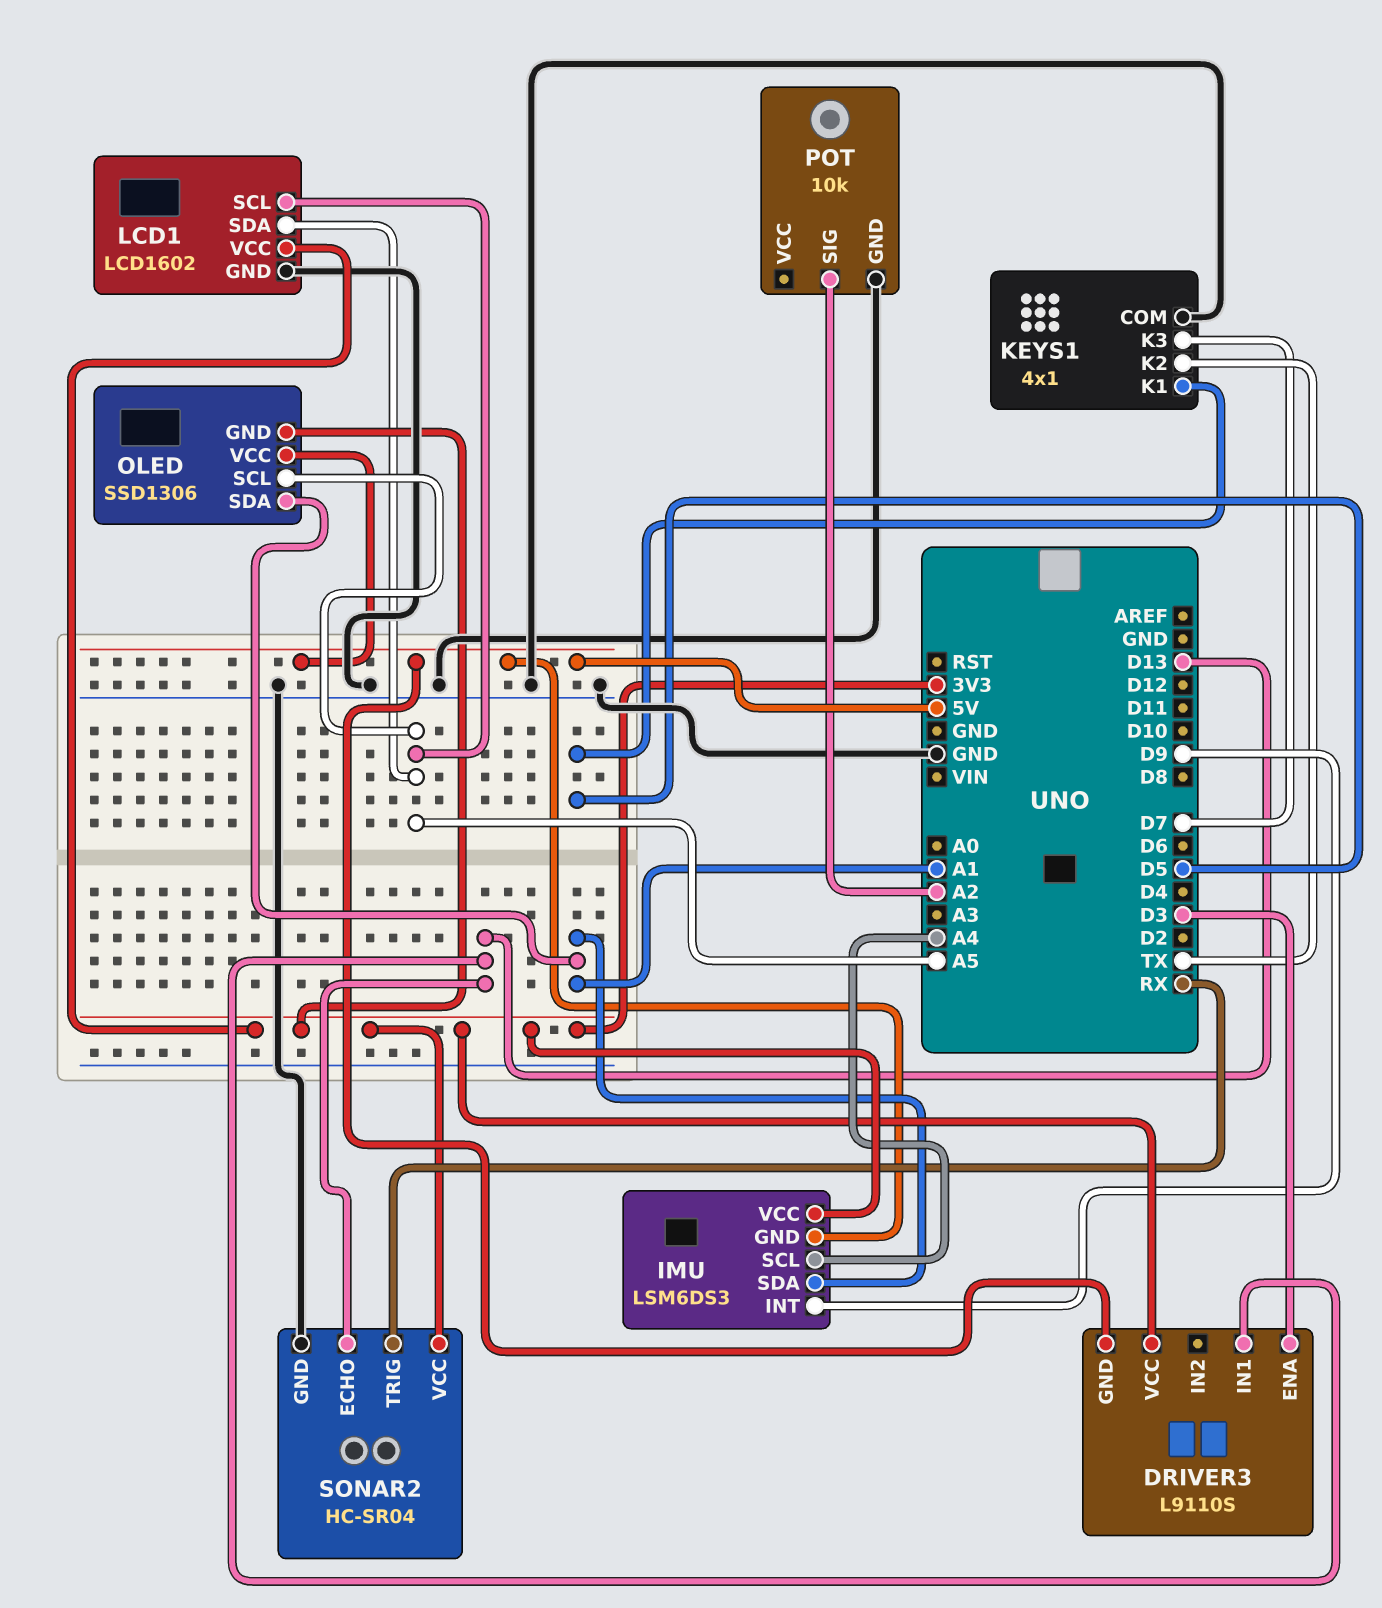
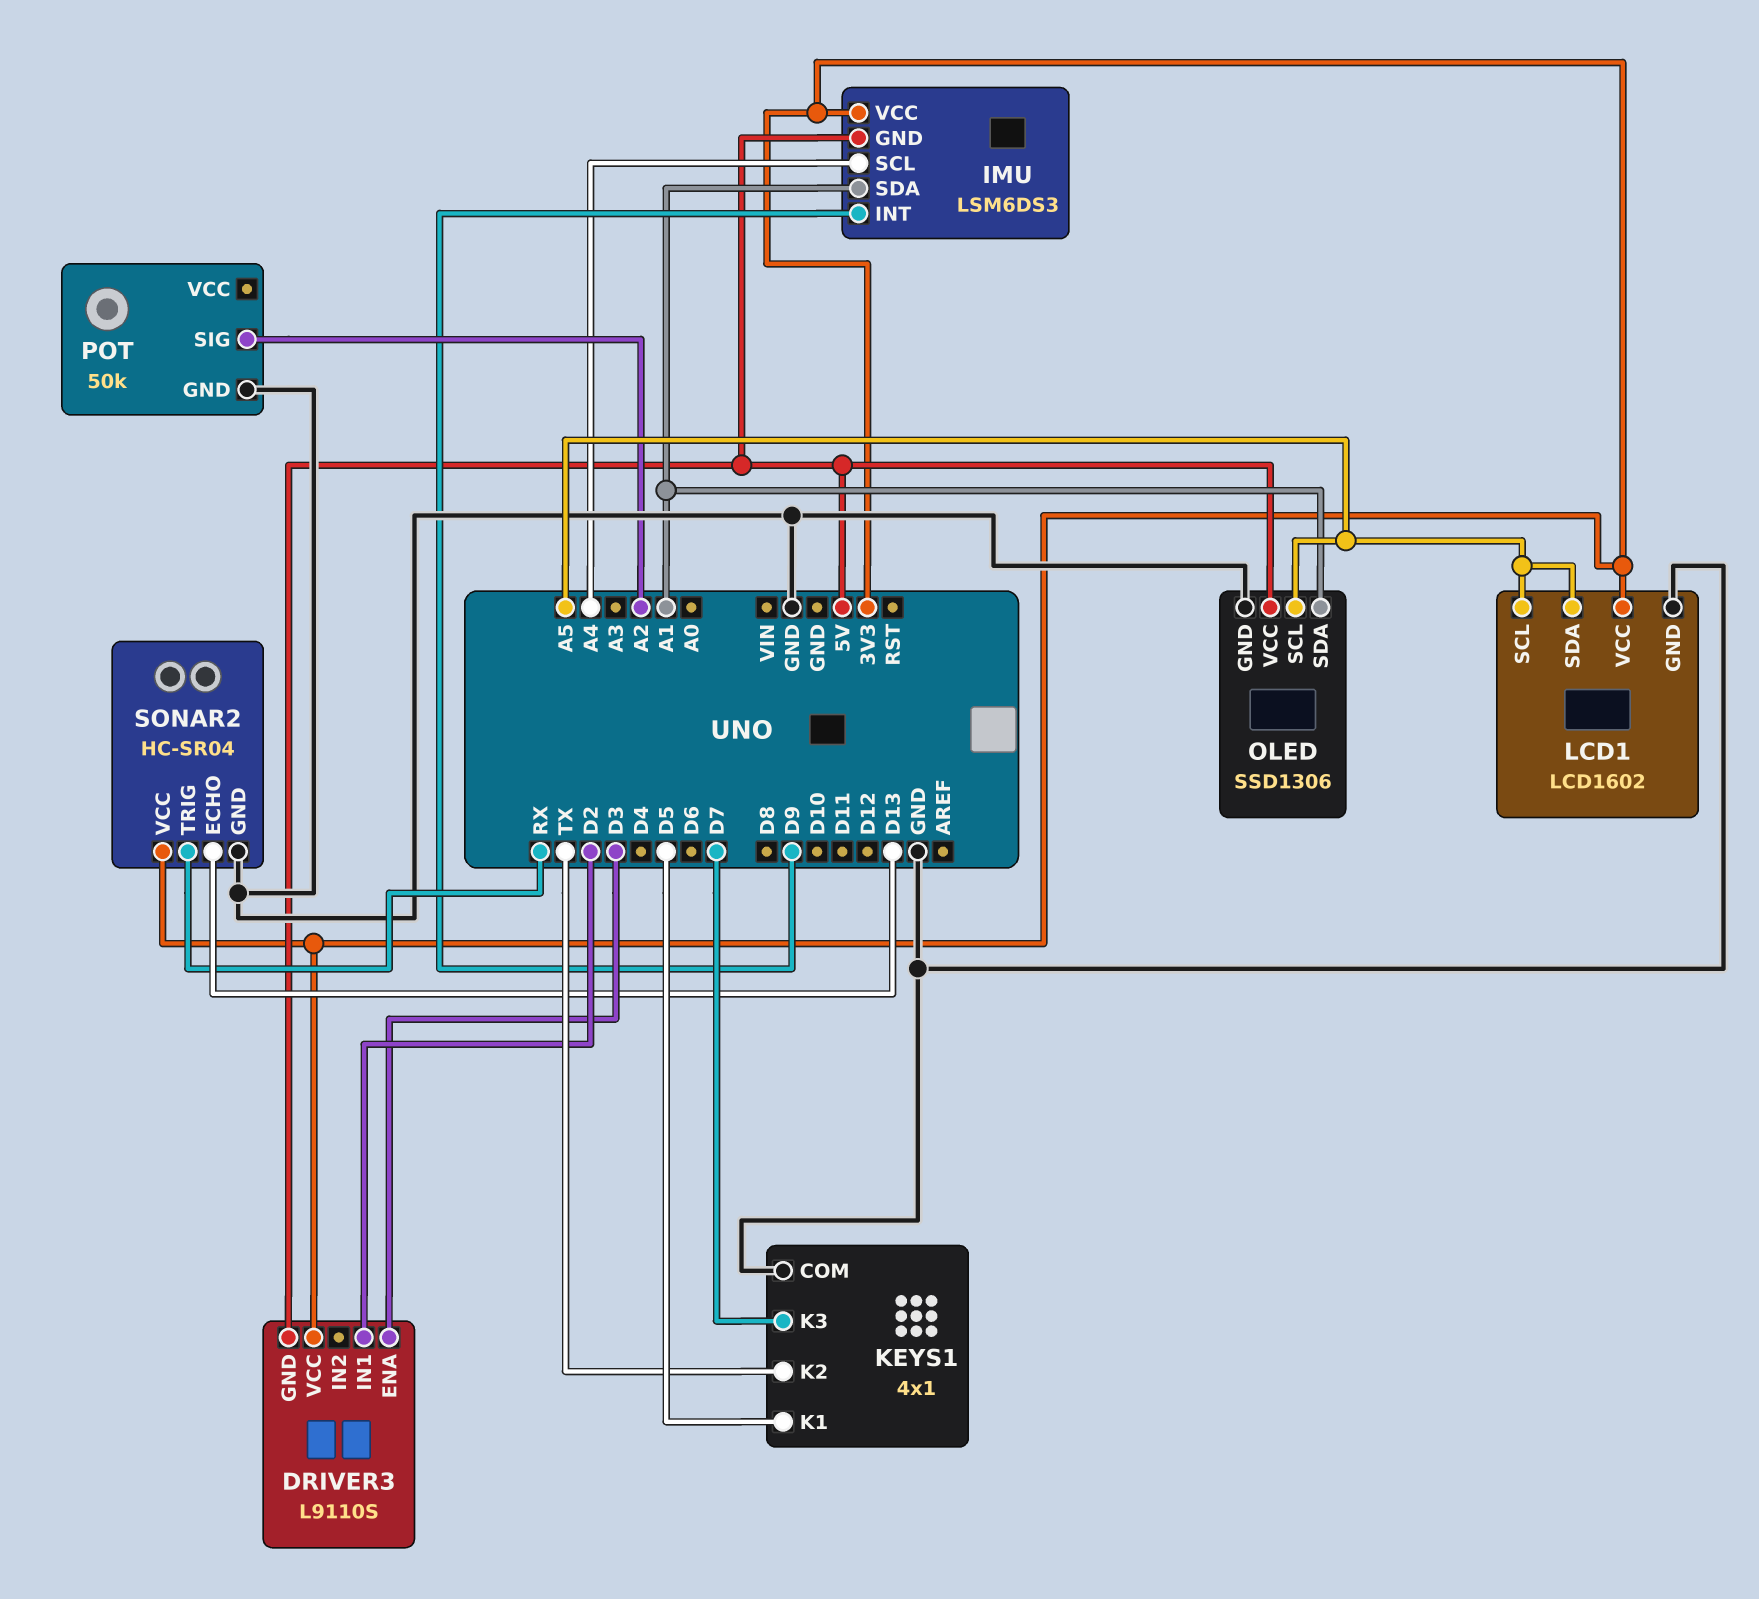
DRIVER3 pin IN1: D13 -> D2
OLED pin GND: 3V3 -> GND
POT: 10k -> 50k

